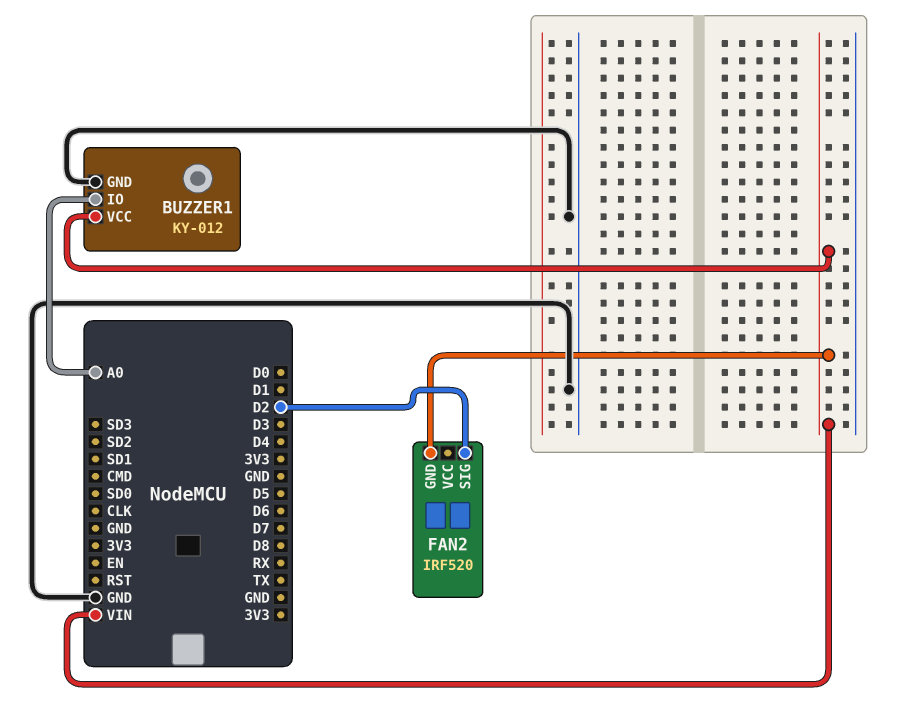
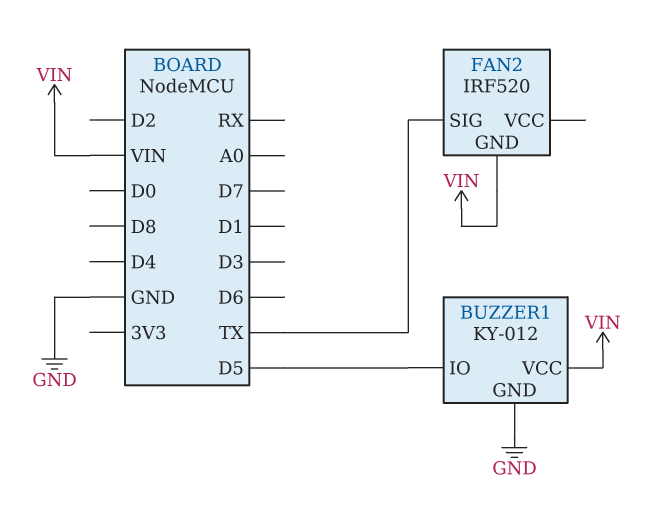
BUZZER1 pin IO: A0 -> D5
FAN2 pin SIG: D2 -> TX

